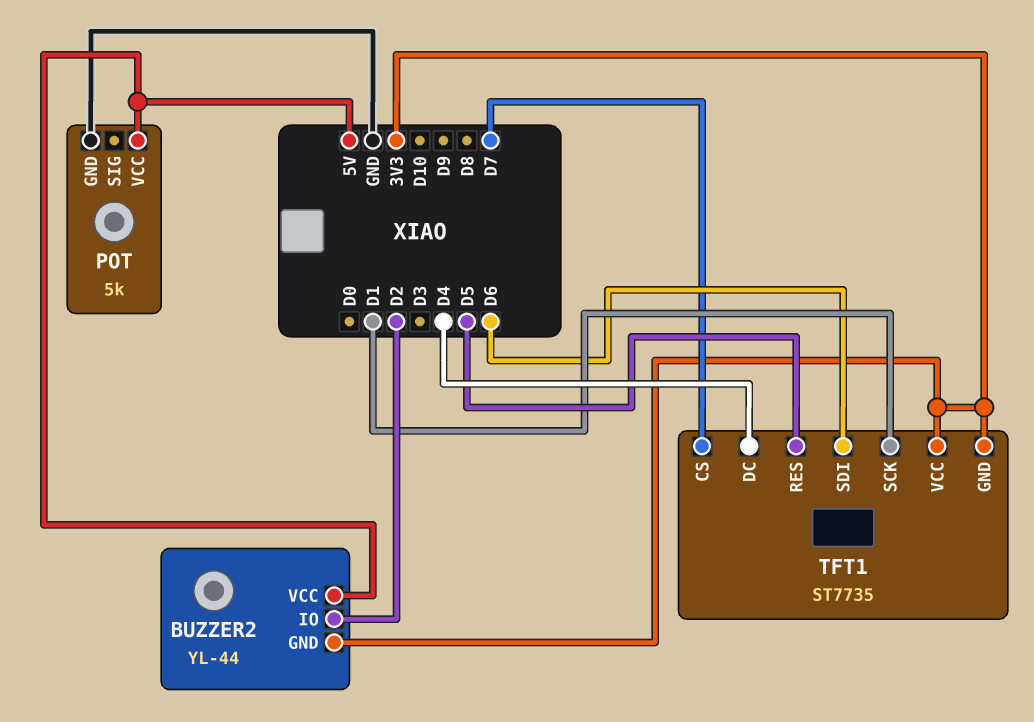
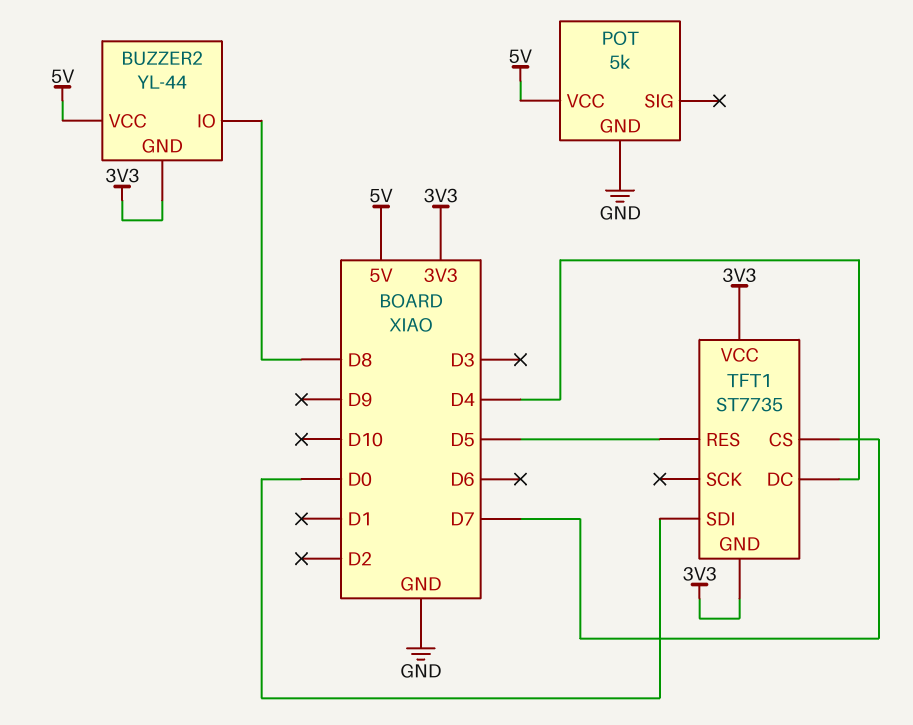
BUZZER2 pin IO: D2 -> D8
TFT1 pin SCK: D1 -> none
TFT1 pin SDI: D6 -> D0

